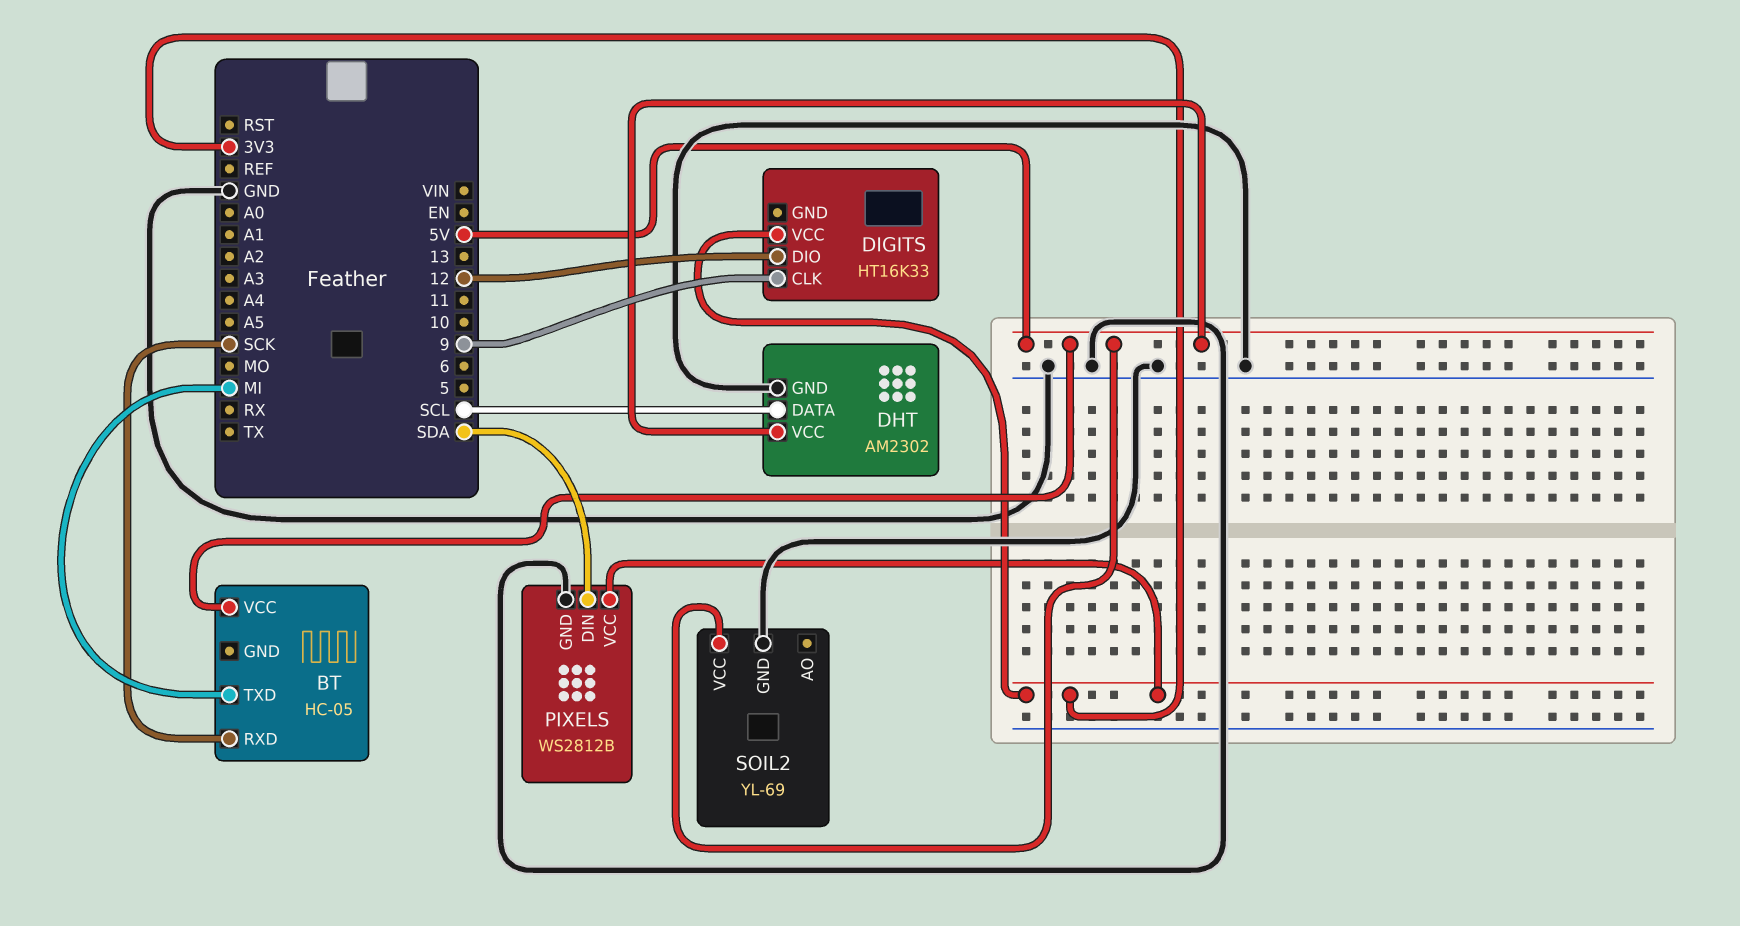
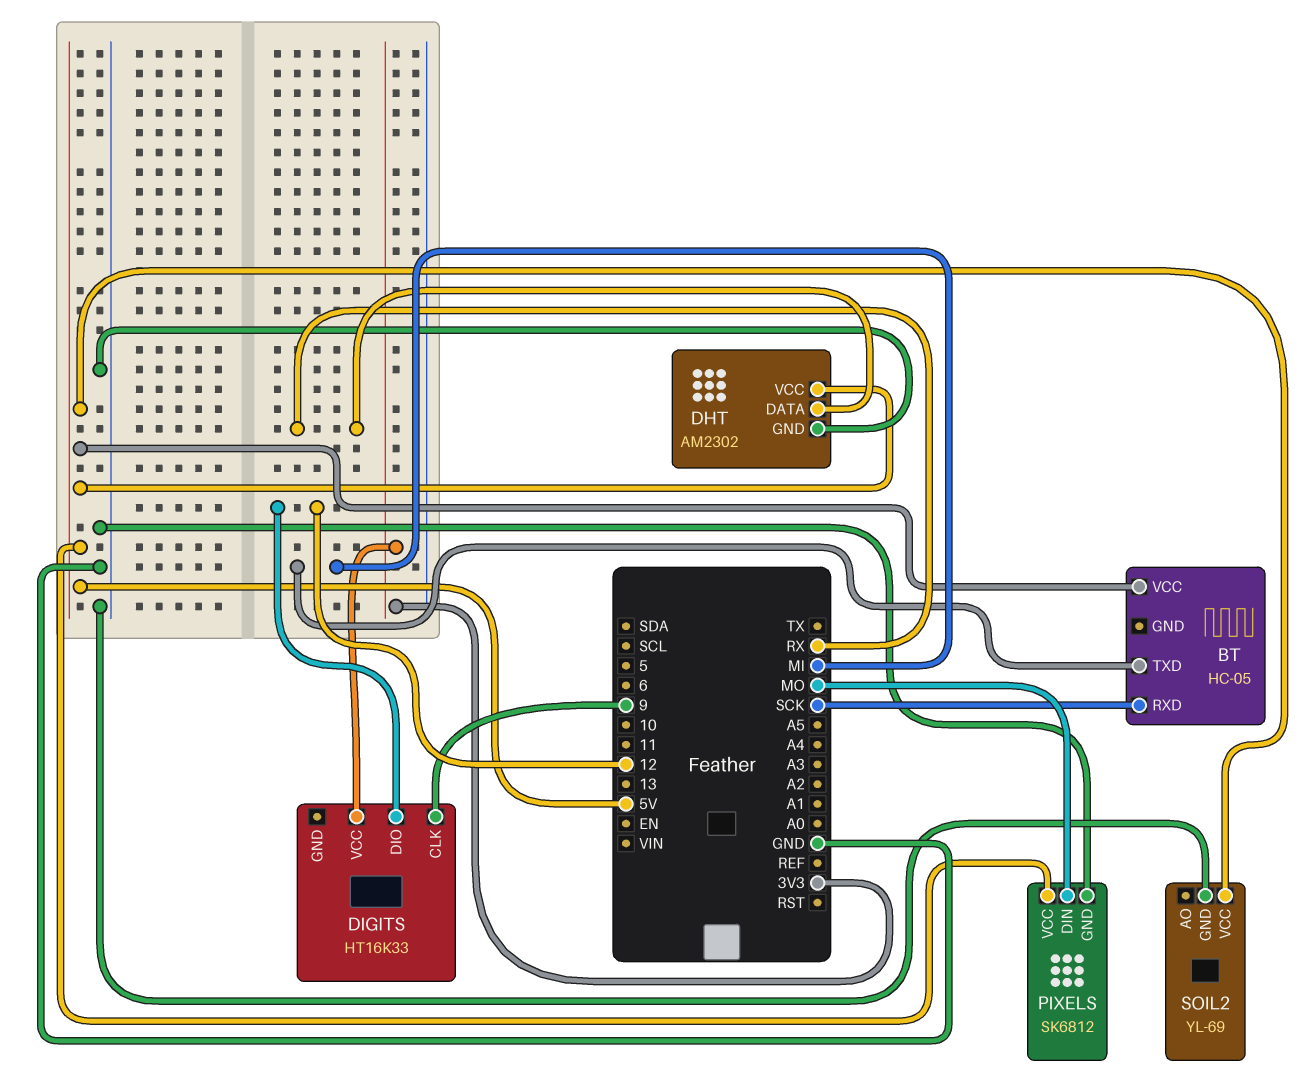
DHT pin DATA: SCL -> RX
PIXELS: WS2812B -> SK6812
PIXELS pin DIN: SDA -> MO
PIXELS pin VCC: 3V3 -> 5V

